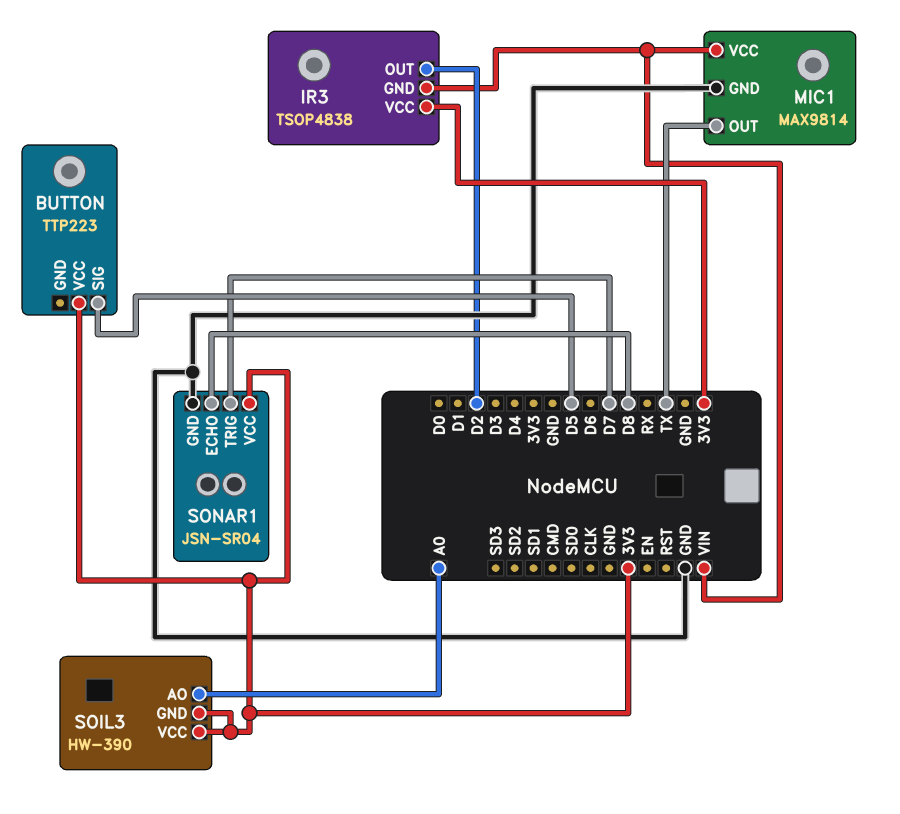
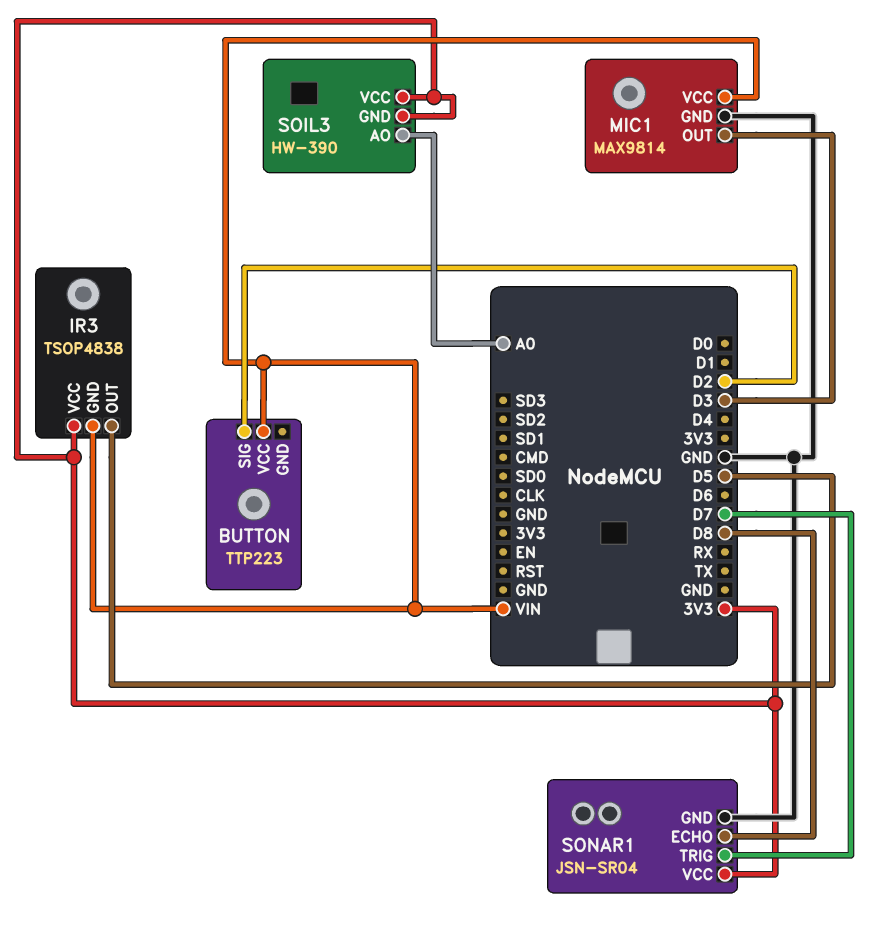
BUTTON pin SIG: D5 -> D2
BUTTON pin VCC: 3V3 -> VIN
IR3 pin OUT: D2 -> D5
MIC1 pin OUT: TX -> D3

